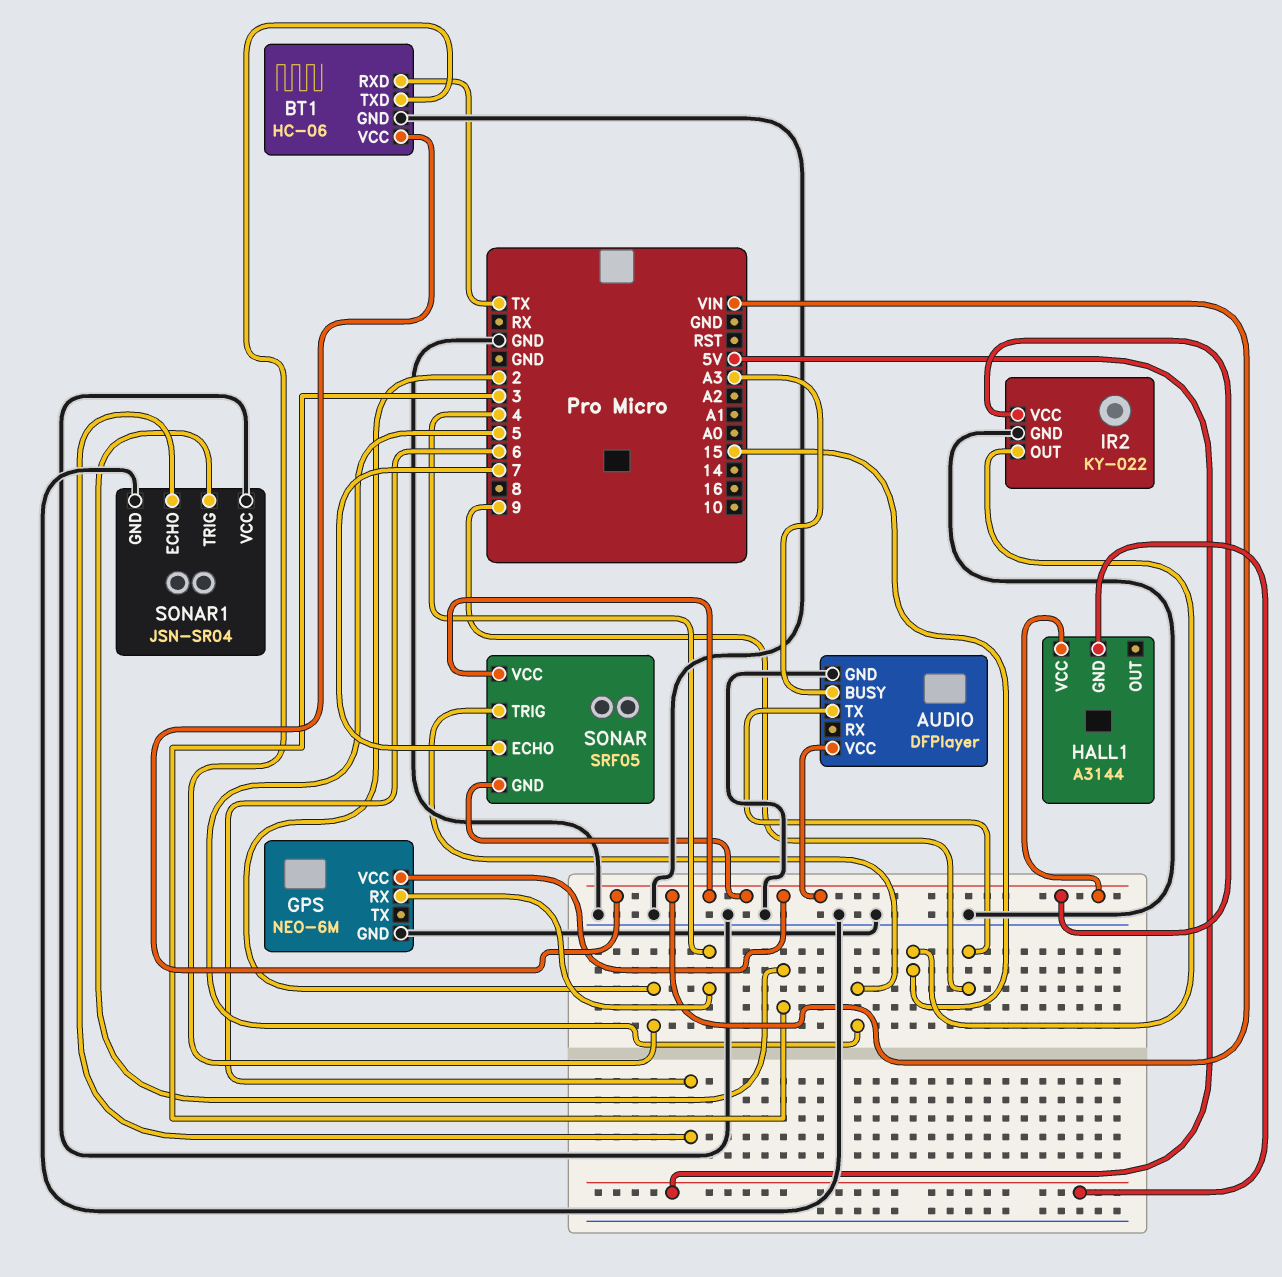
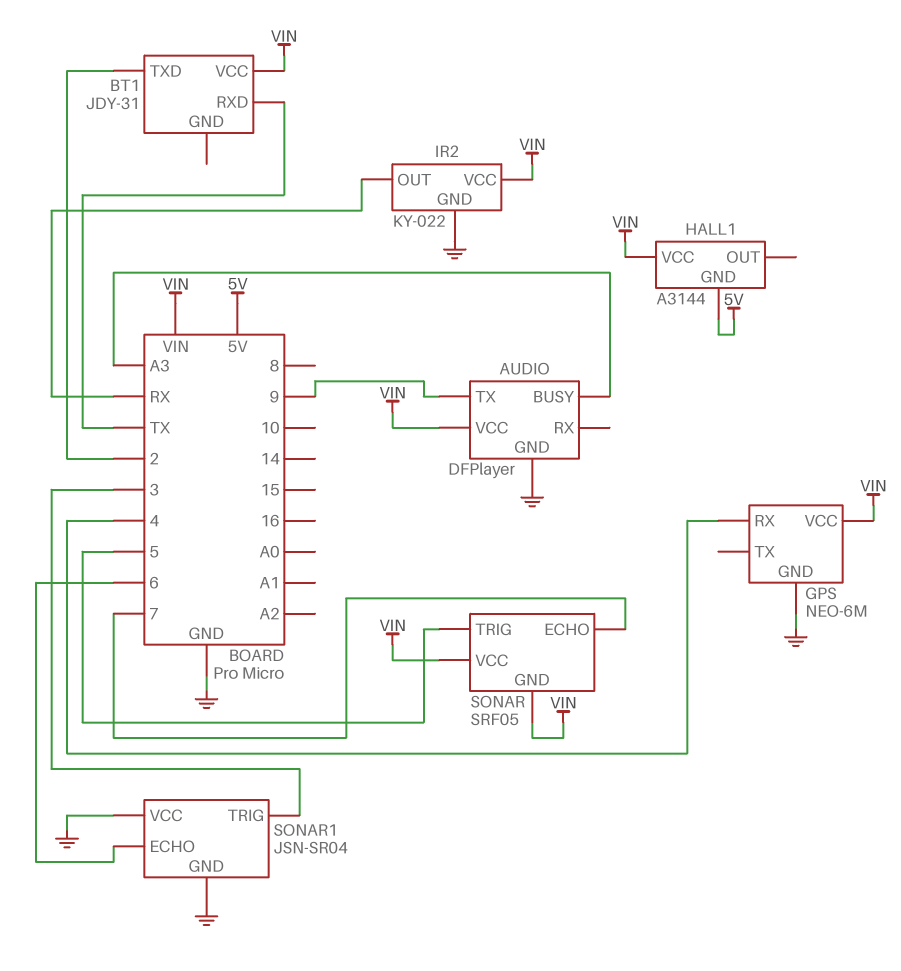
BT1: HC-06 -> JDY-31
BT1 pin GND: GND -> none
IR2 pin OUT: 15 -> RX

